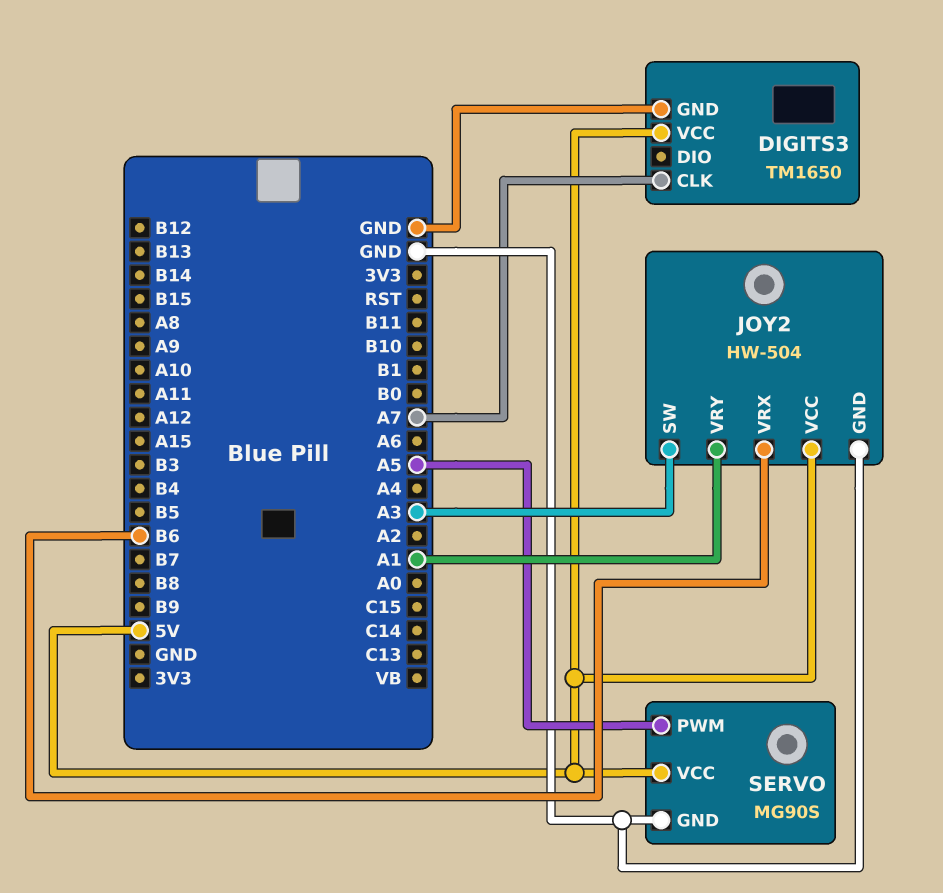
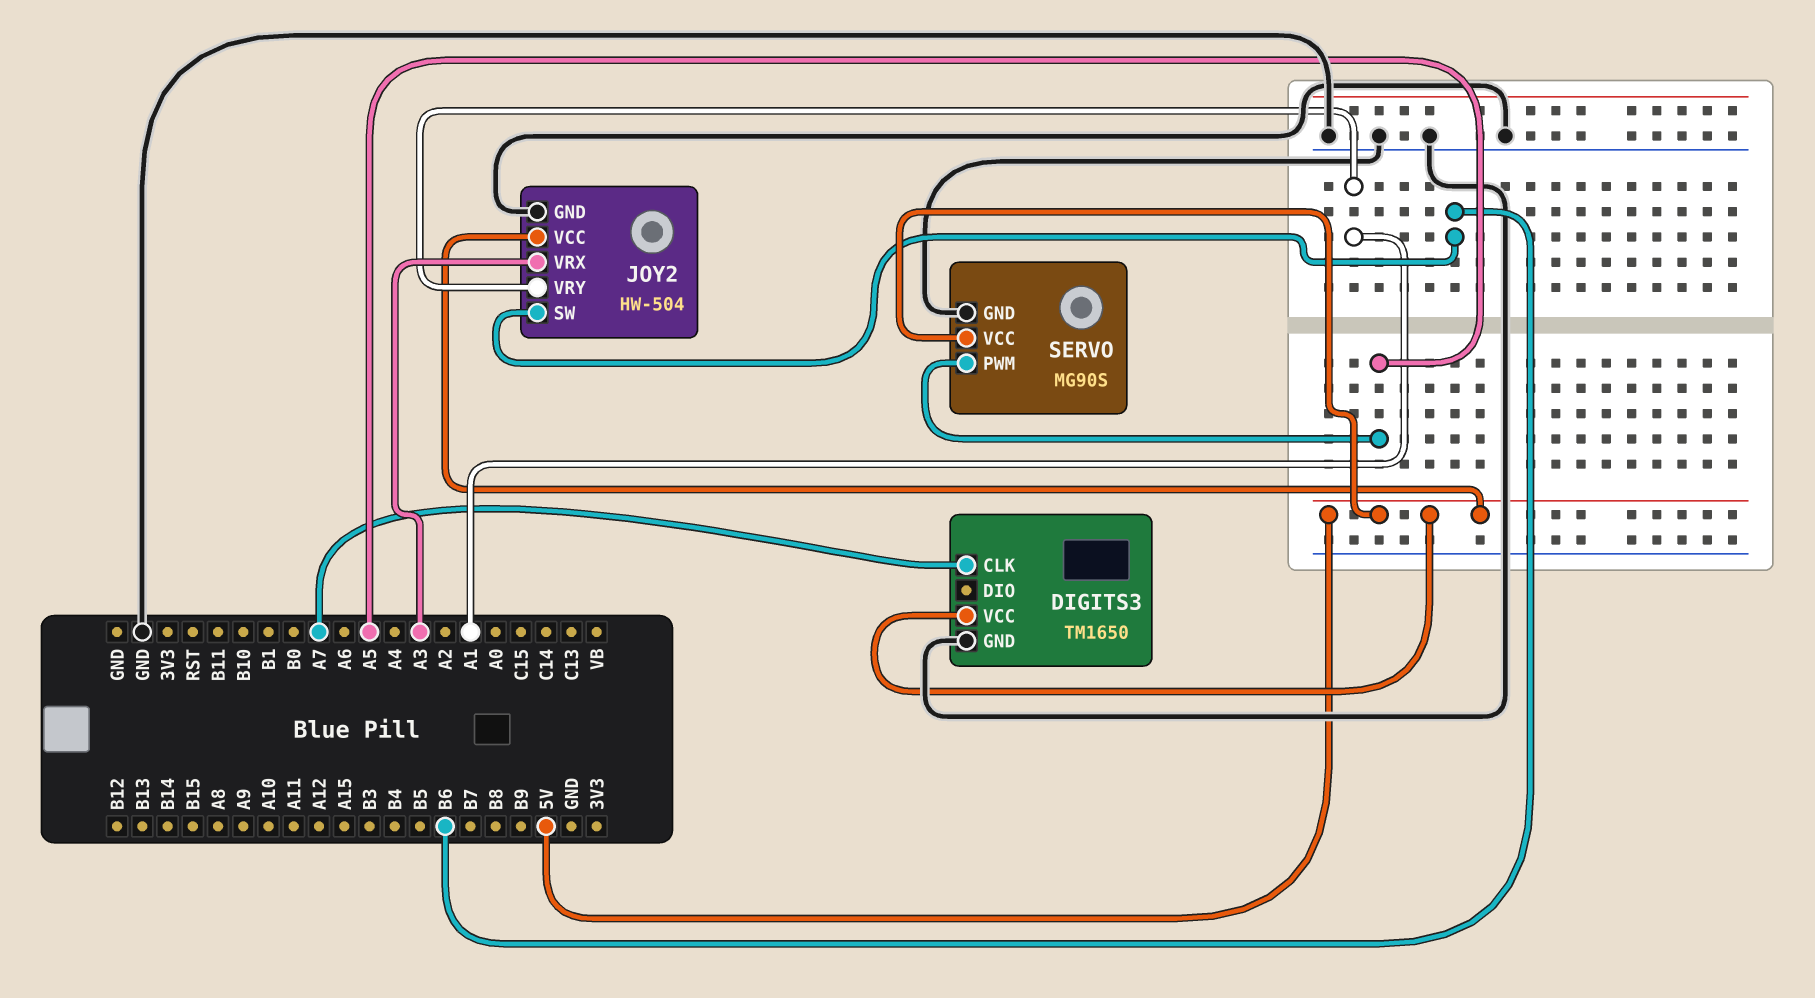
JOY2 pin SW: A3 -> B6
JOY2 pin VRX: B6 -> A3

